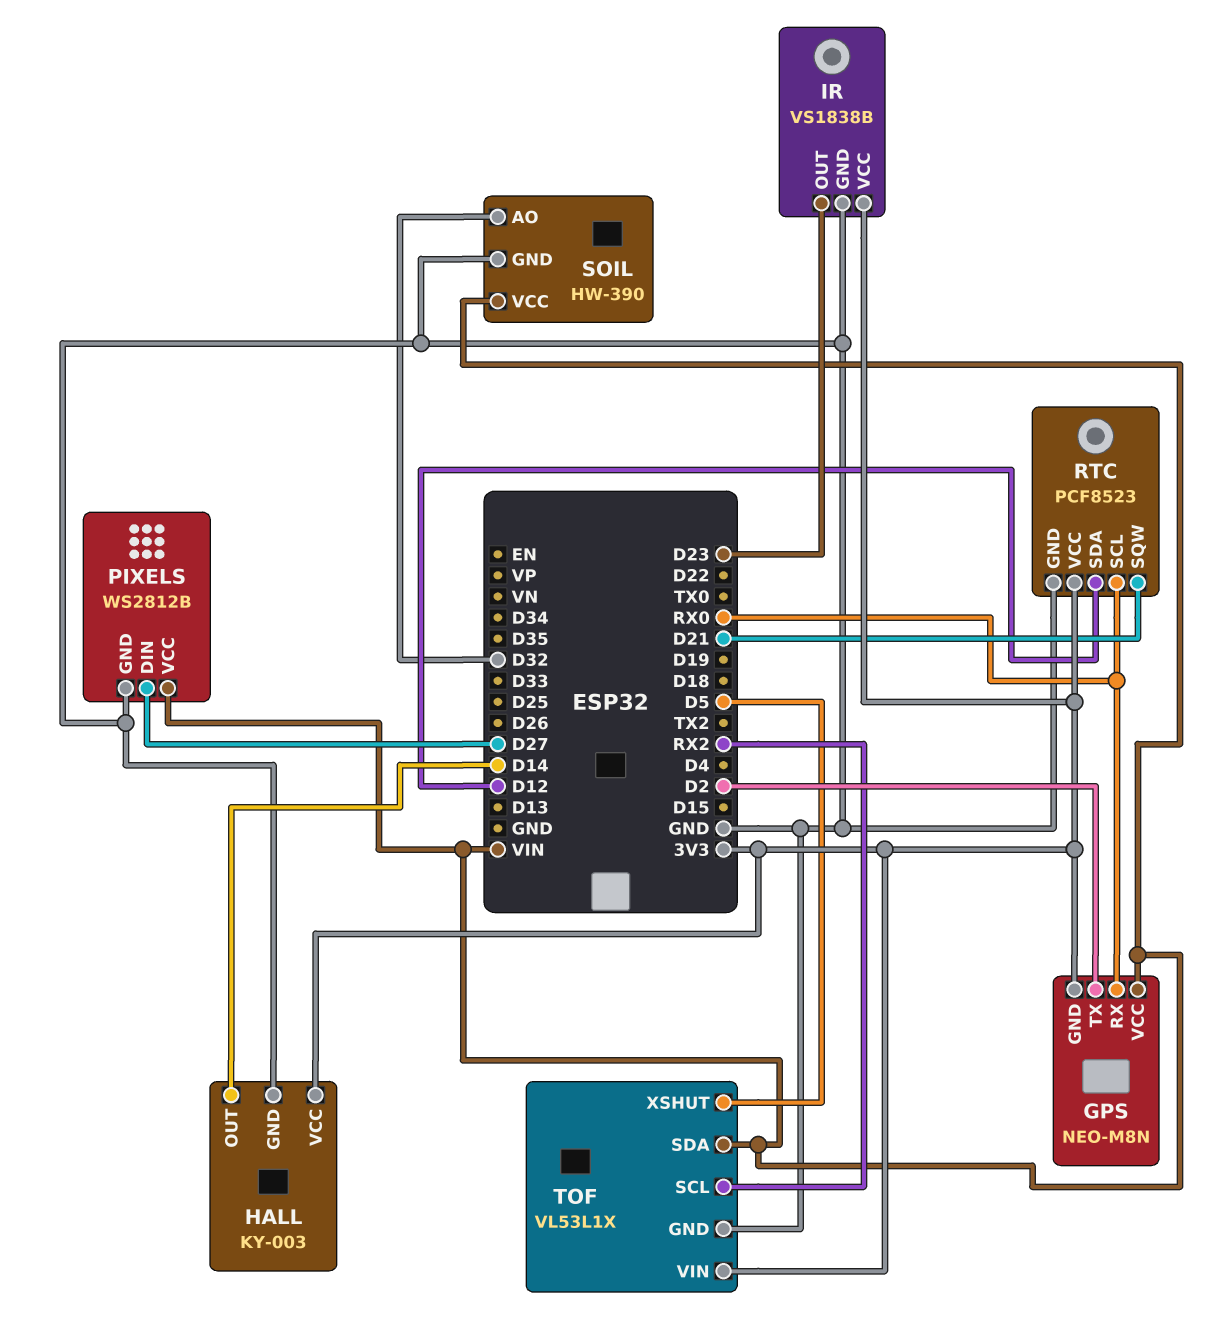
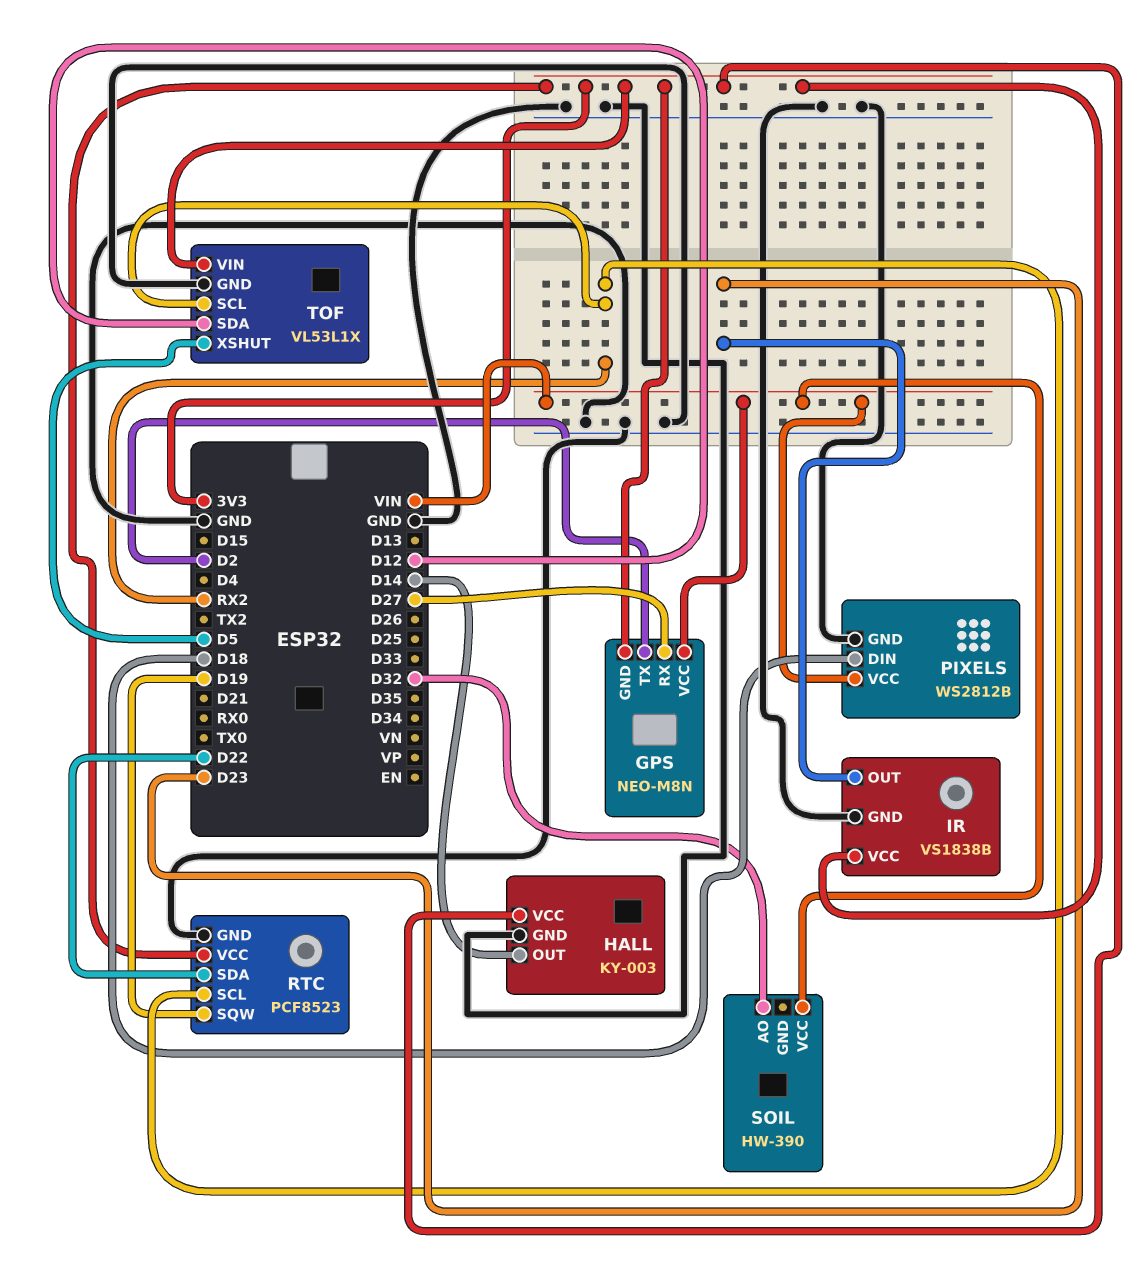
GPS pin RX: RX0 -> D27
PIXELS pin DIN: D27 -> D18
RTC pin SCL: RX0 -> RX2
RTC pin SDA: D12 -> D22
RTC pin SQW: D21 -> D19
SOIL pin GND: GND -> none
TOF pin SDA: VIN -> D12

